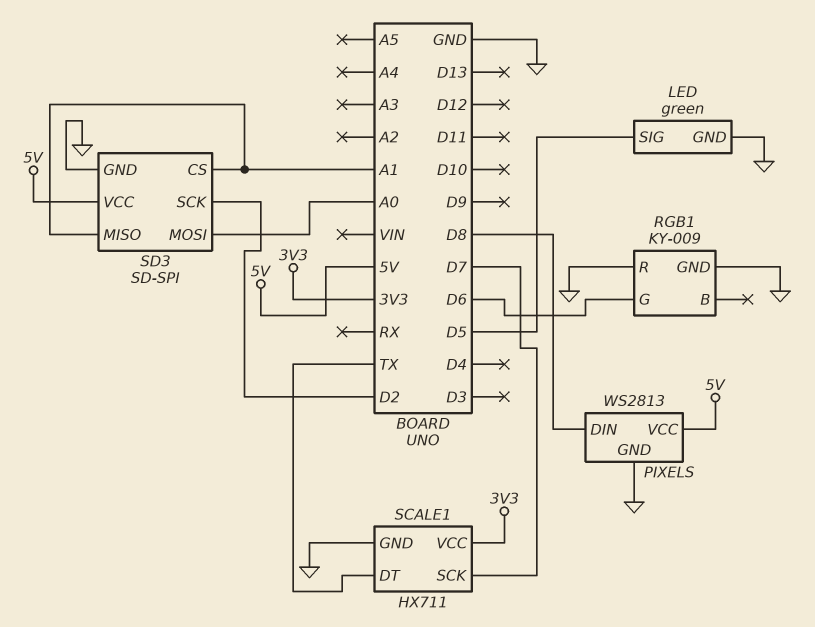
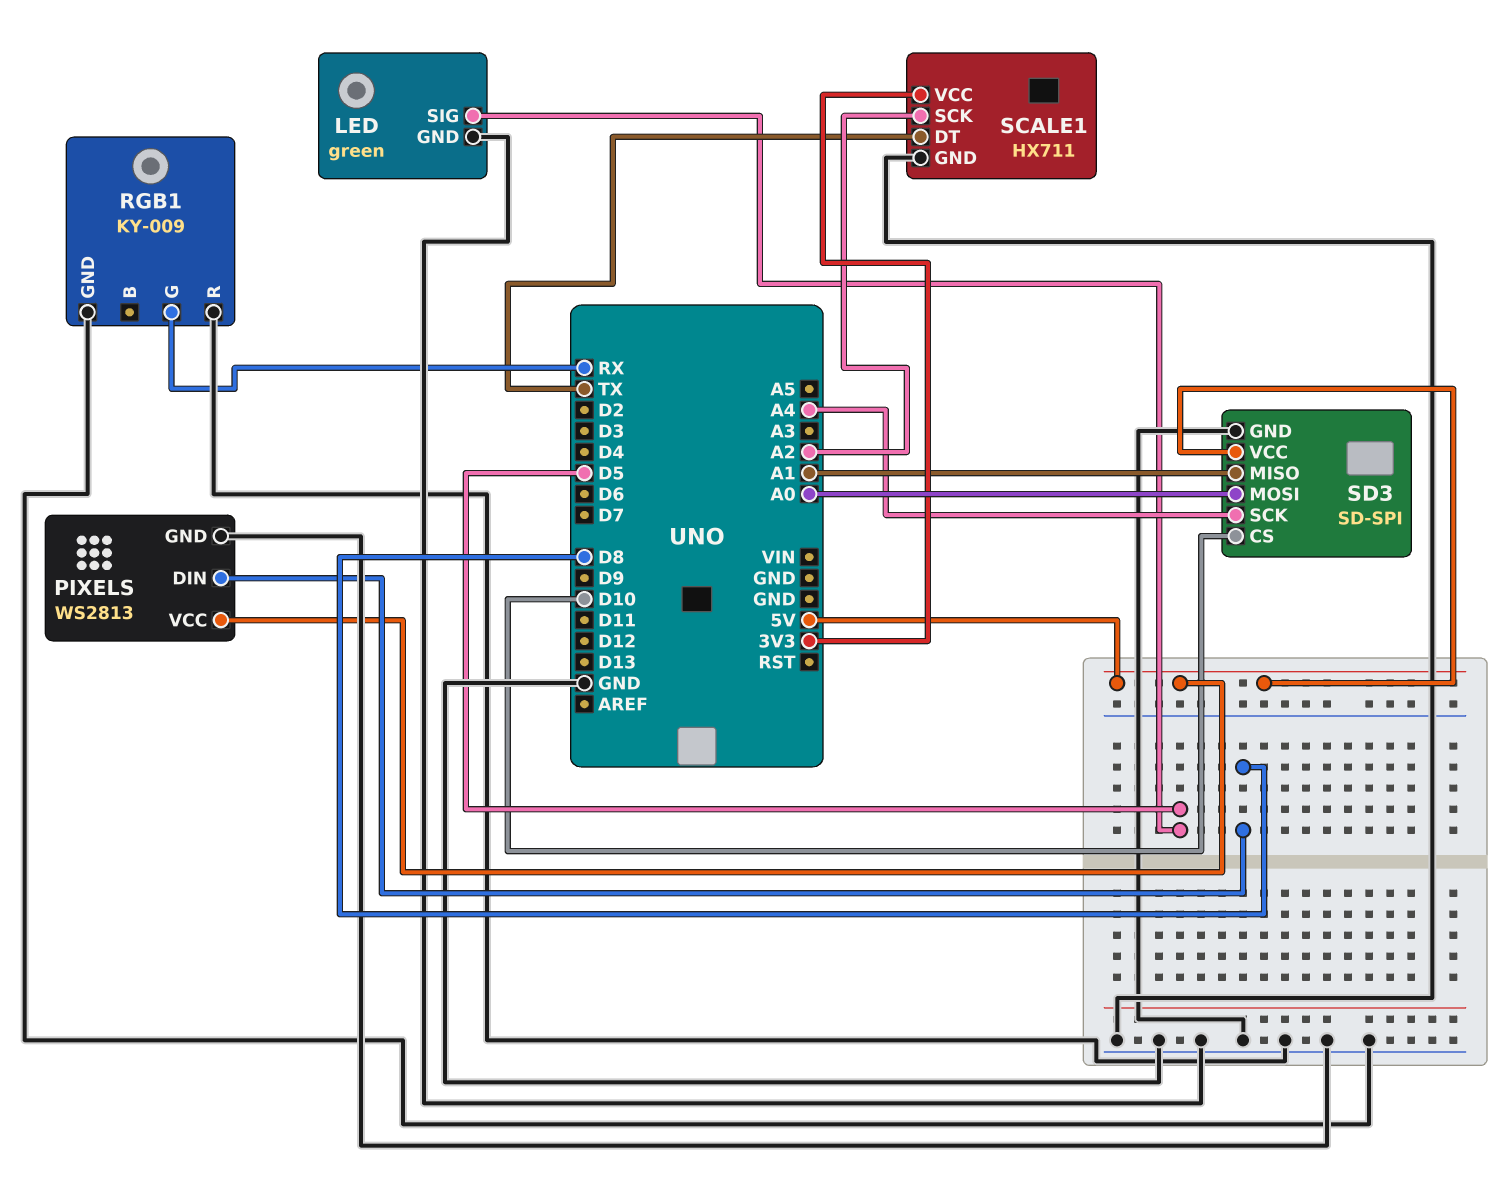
RGB1 pin G: D6 -> RX
SCALE1 pin SCK: D7 -> A2
SD3 pin CS: A1 -> D10
SD3 pin SCK: D2 -> A4

